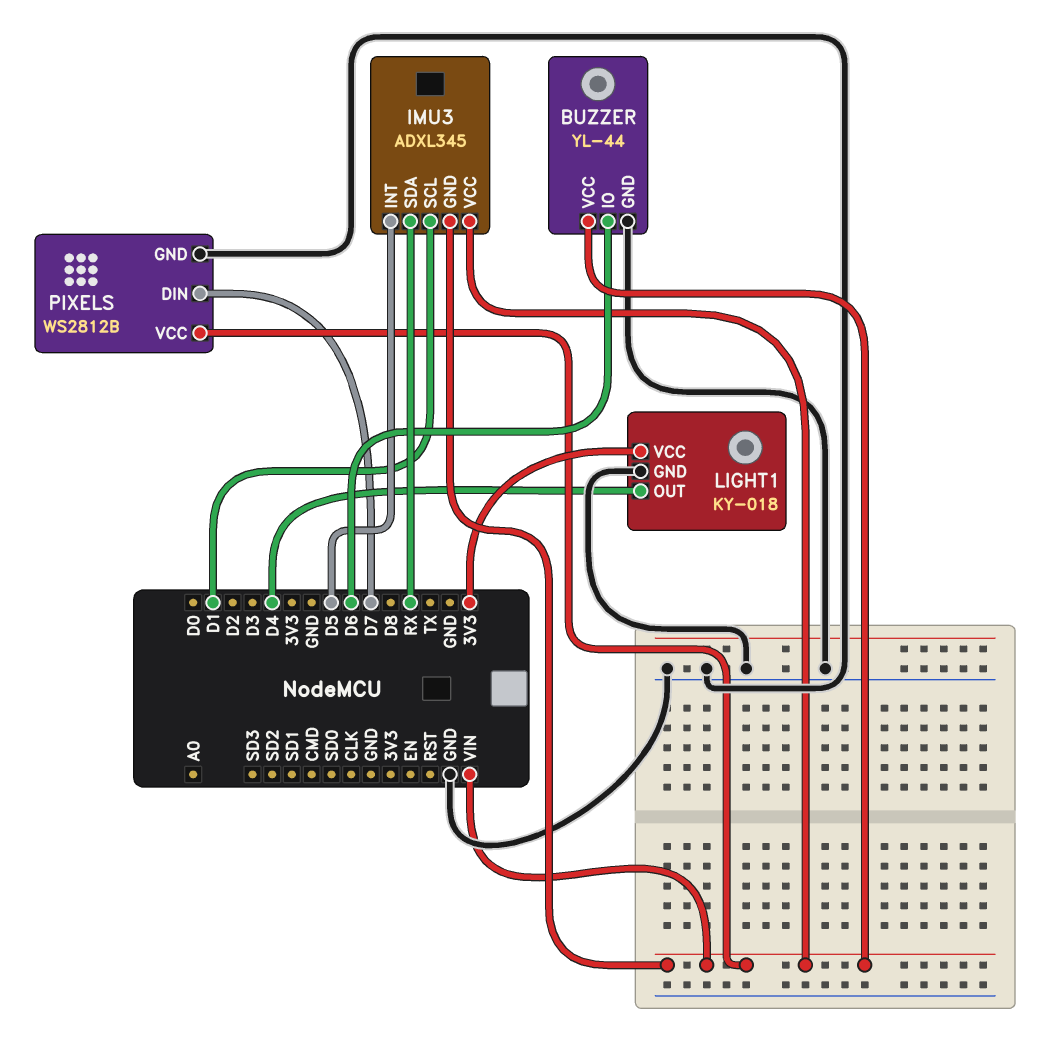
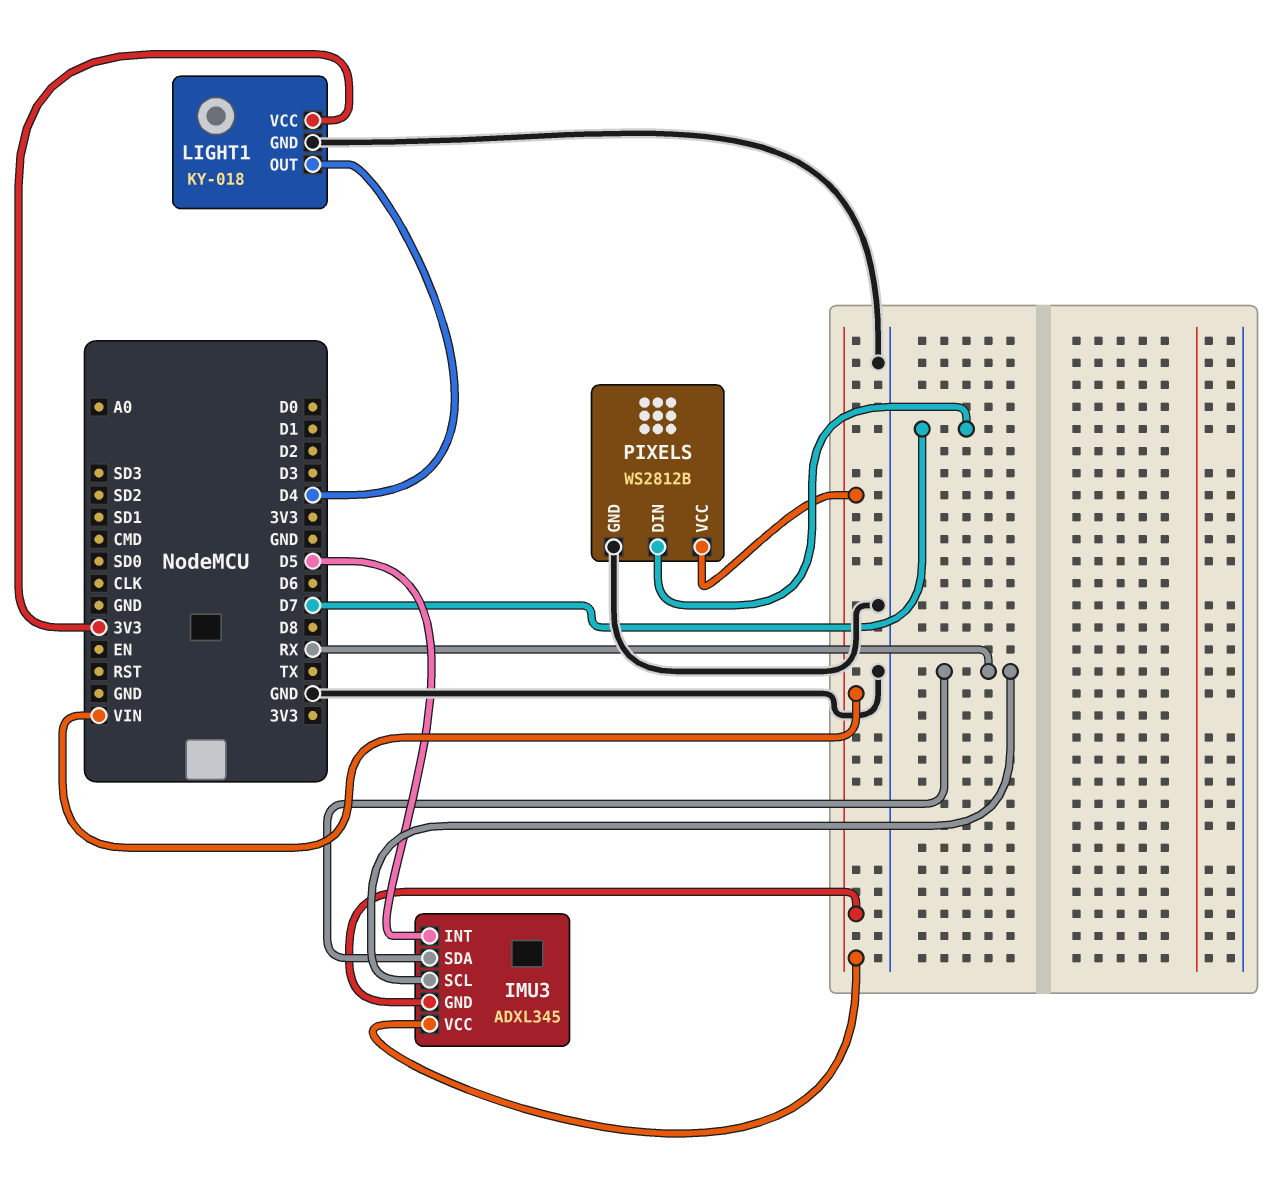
BUZZER: YL-44 -> none
BUZZER pin GND: GND -> none
BUZZER pin IO: D6 -> none
BUZZER pin VCC: VIN -> none
IMU3 pin SCL: D1 -> RX

